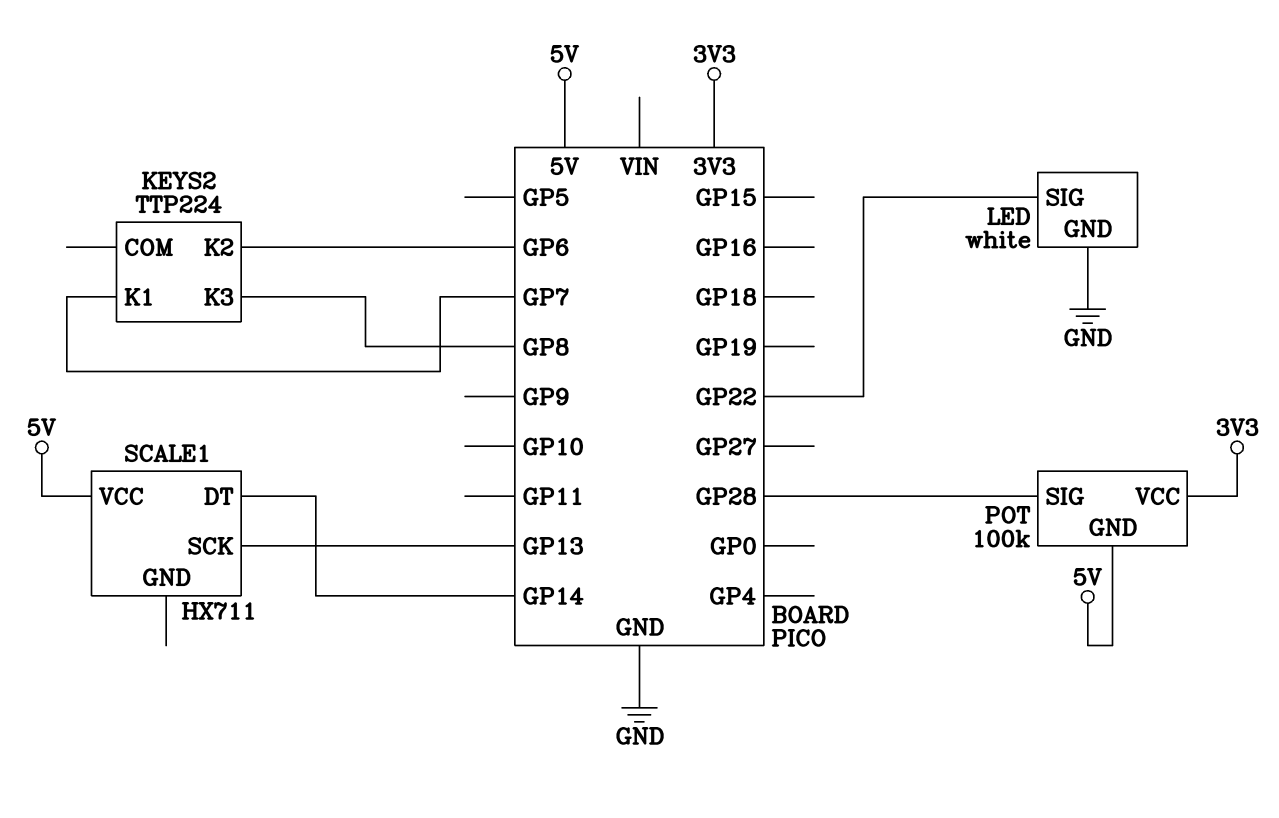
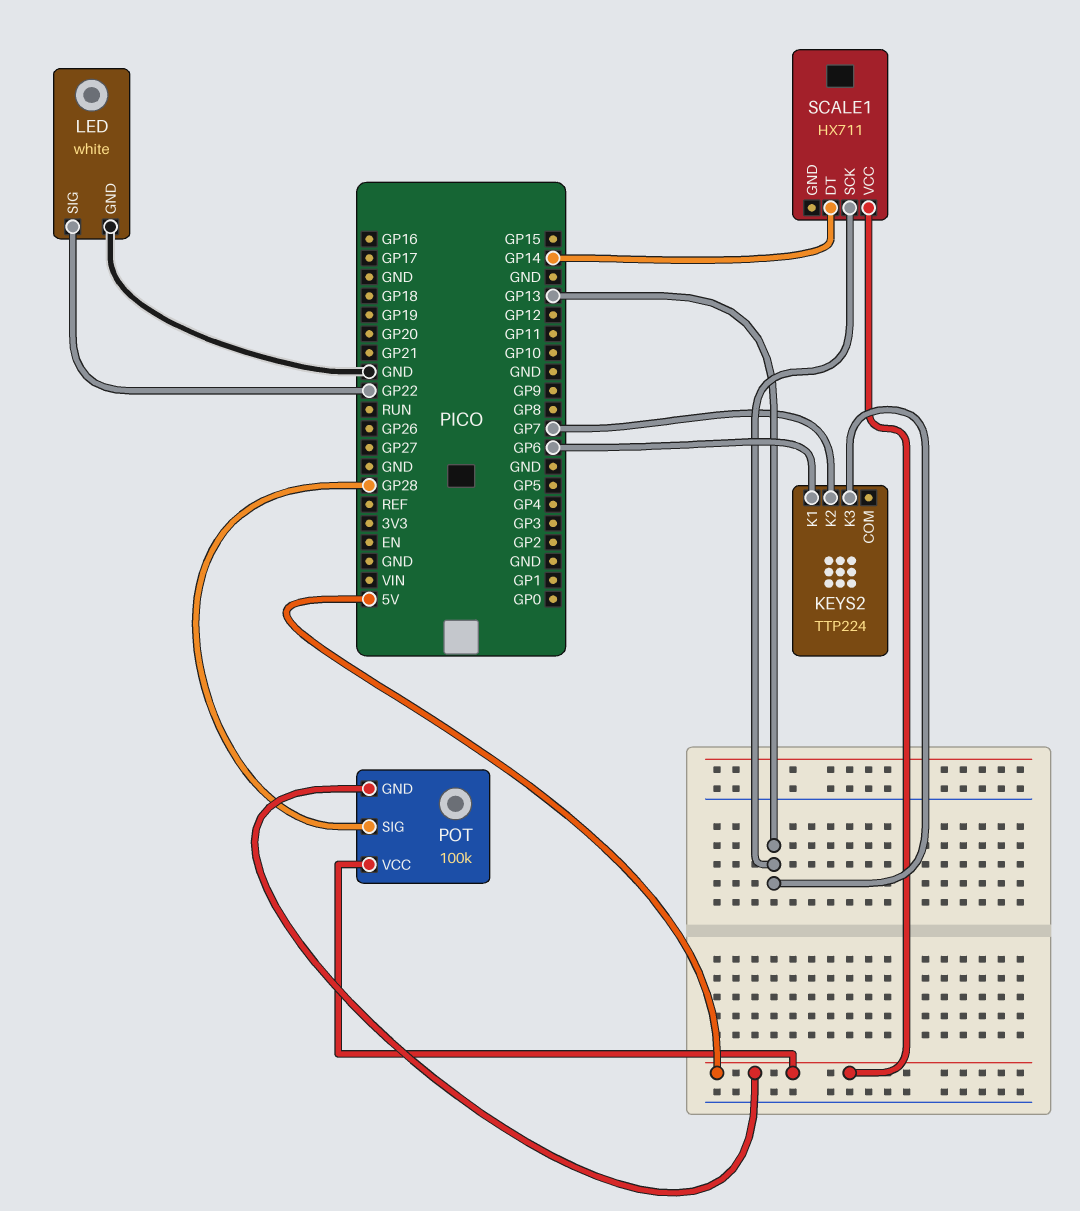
KEYS2 pin K1: GP7 -> GP6
KEYS2 pin K2: GP6 -> GP7
KEYS2 pin K3: GP8 -> GP13
POT pin VCC: 3V3 -> 5V

